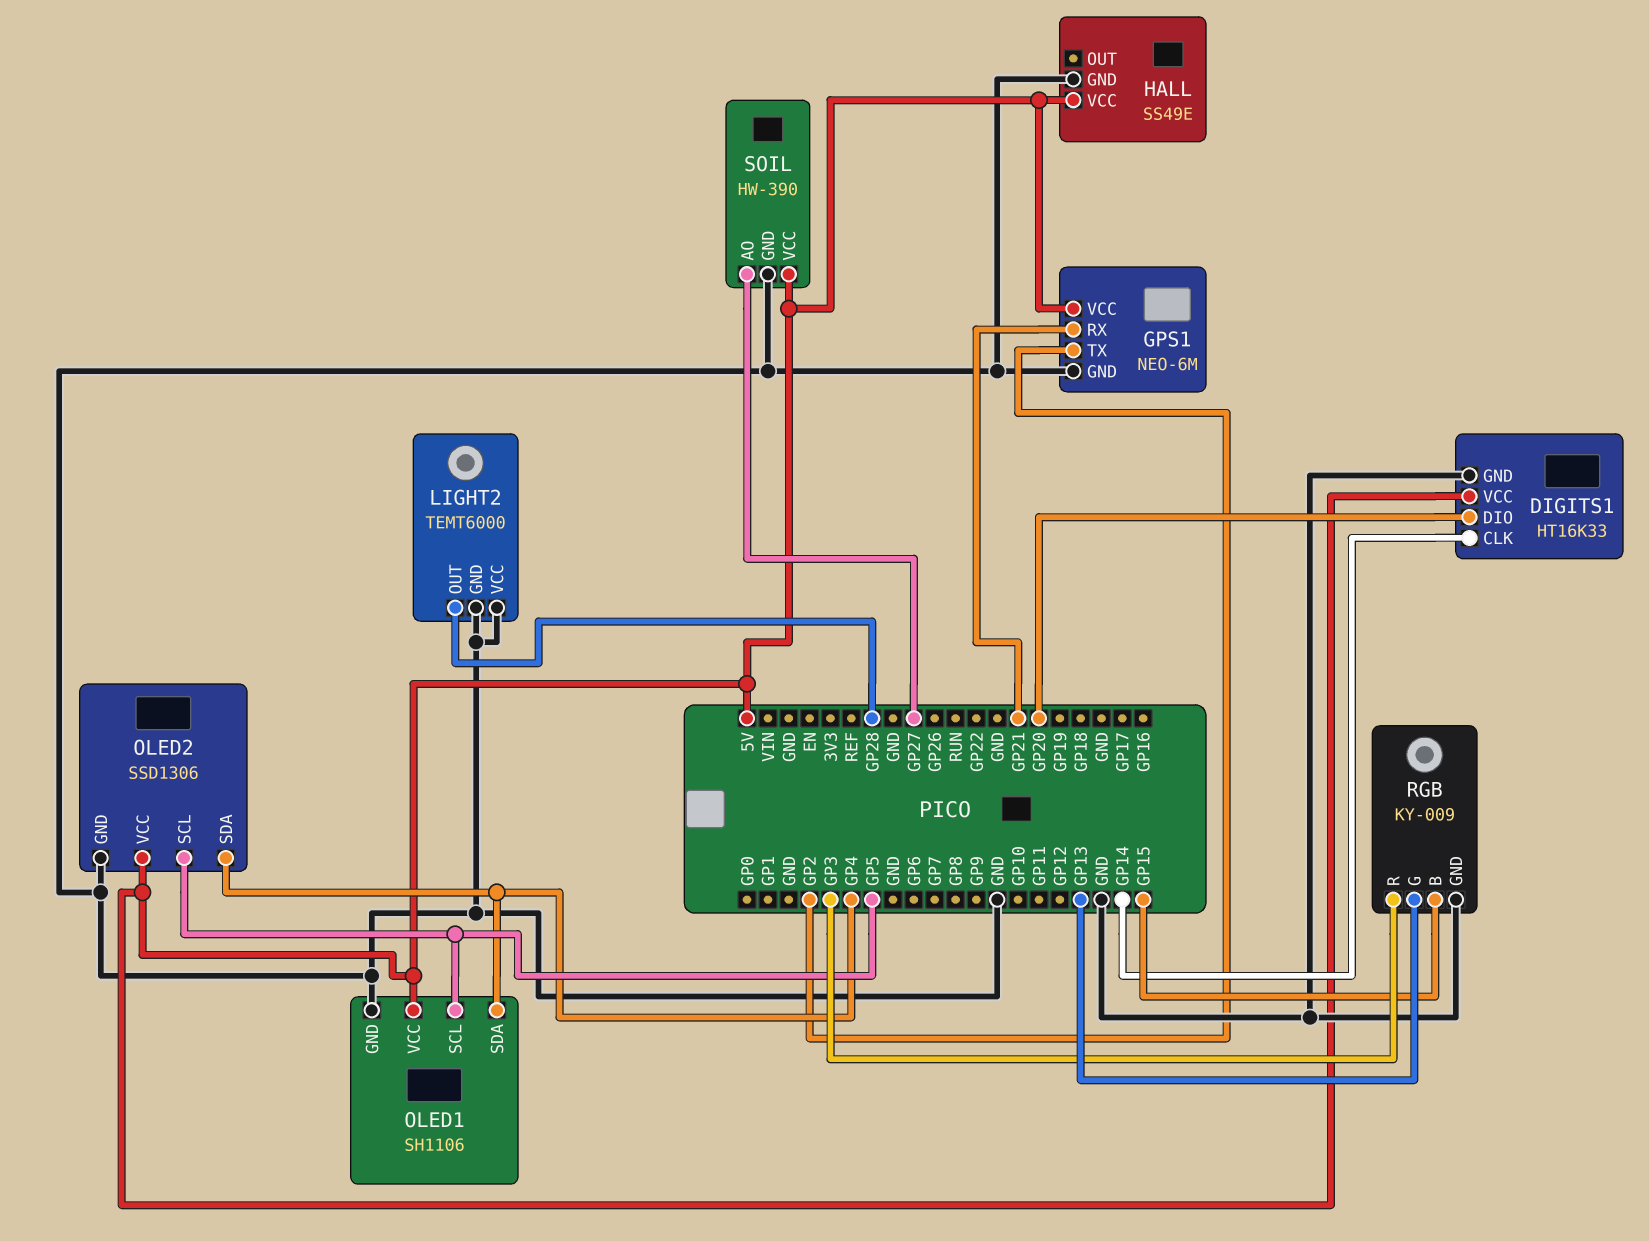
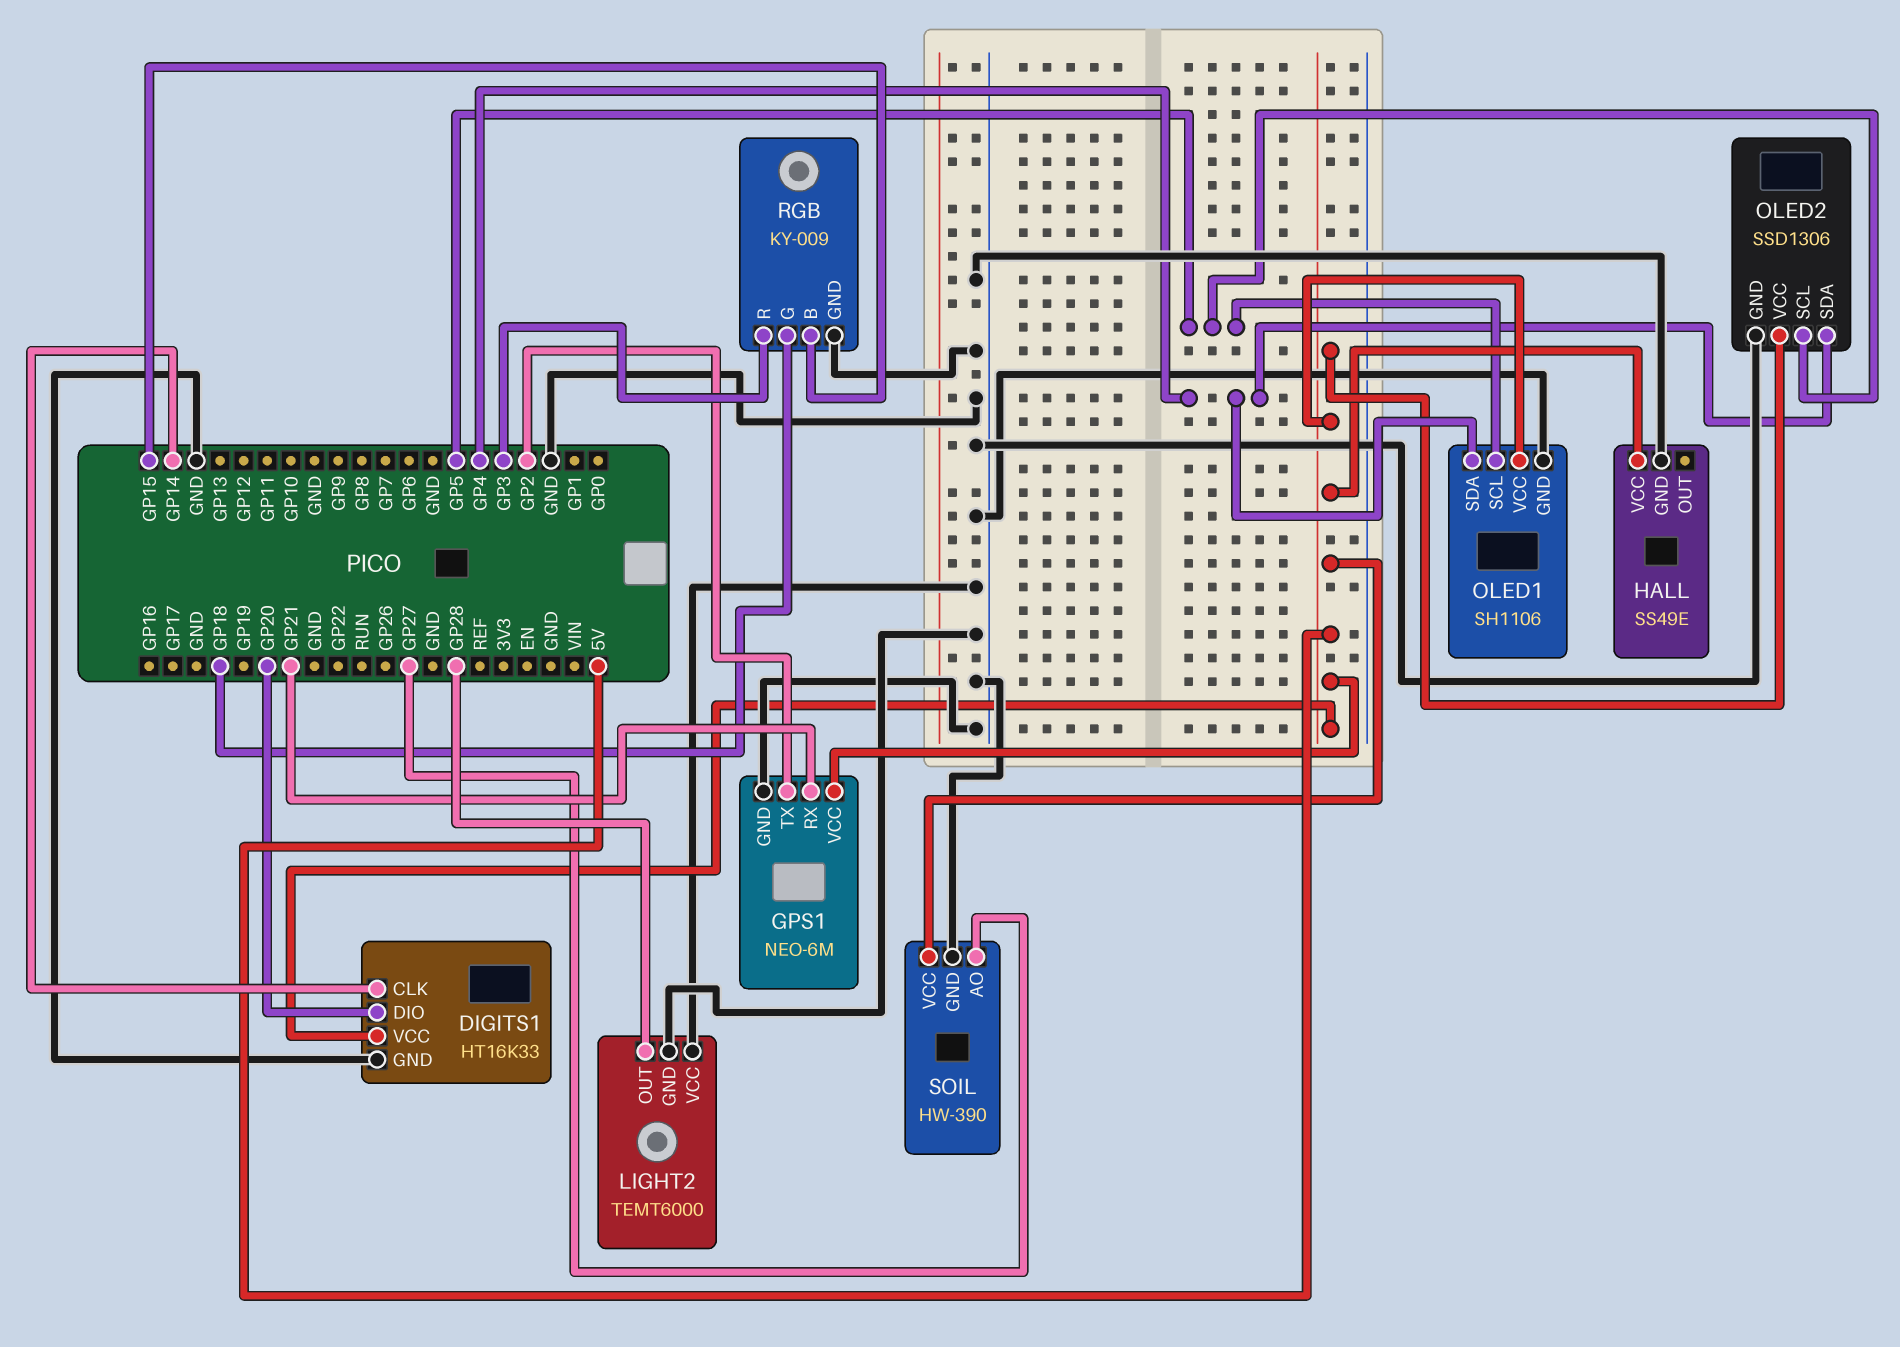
RGB pin G: GP13 -> GP18

